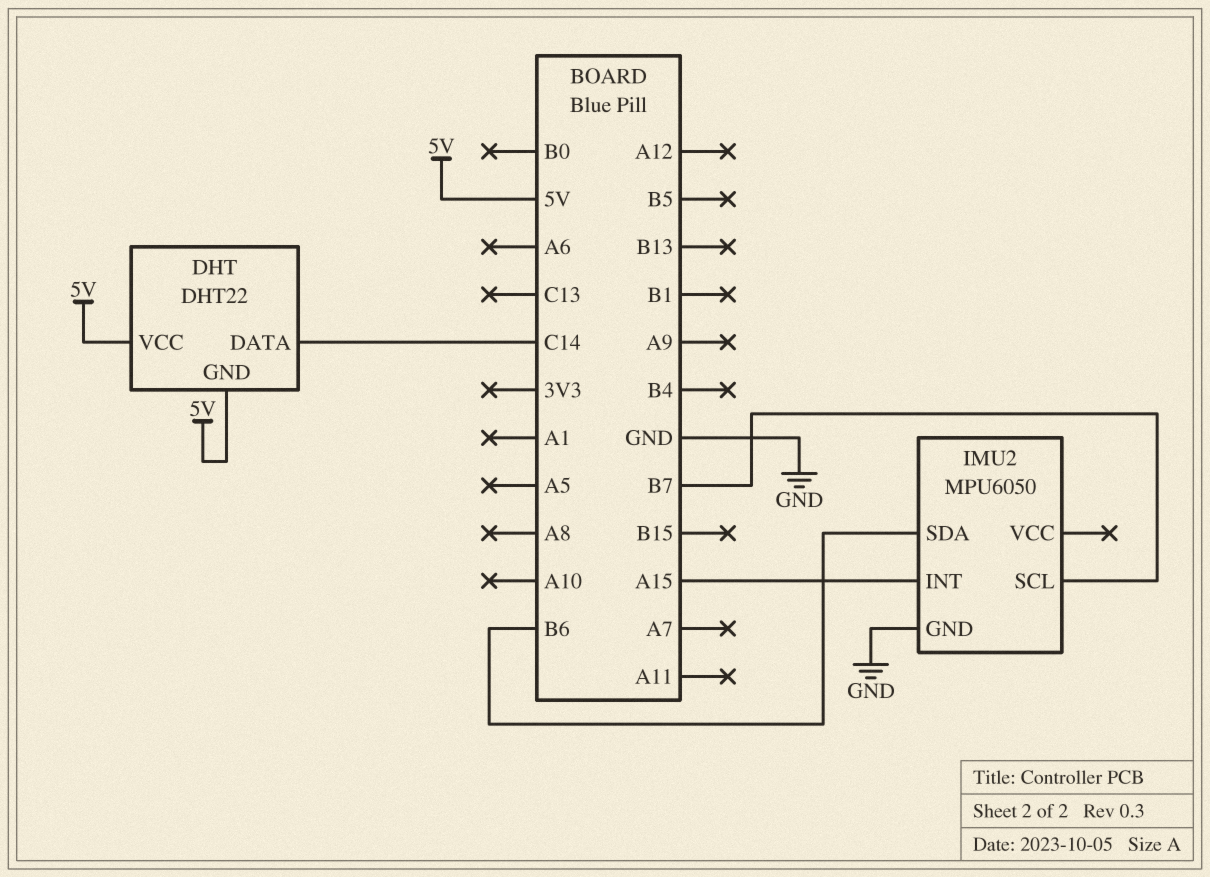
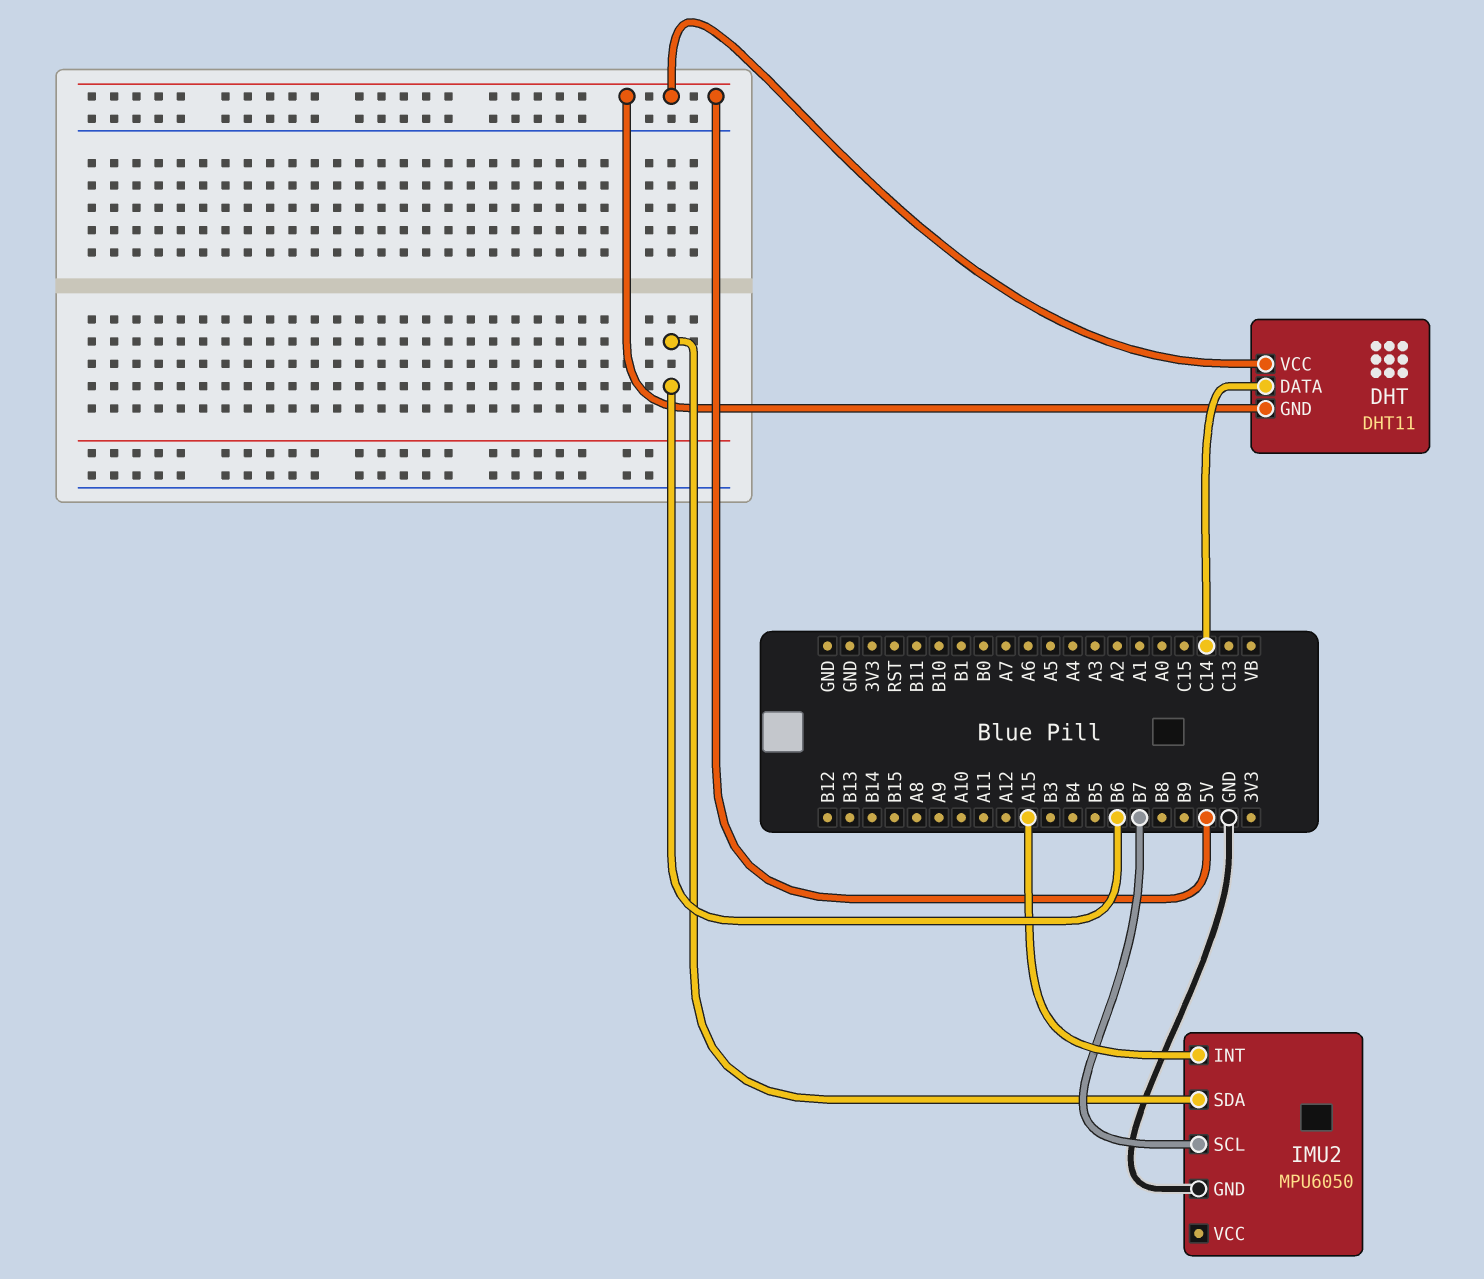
DHT: DHT22 -> DHT11

